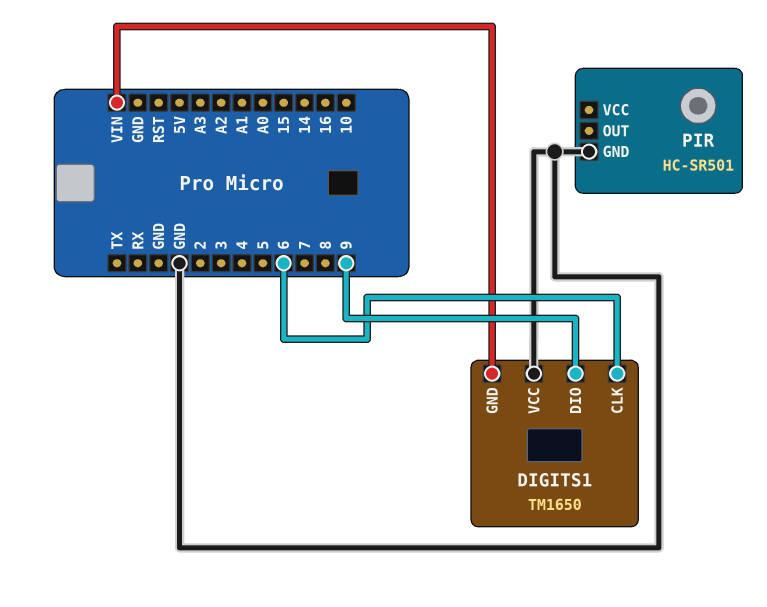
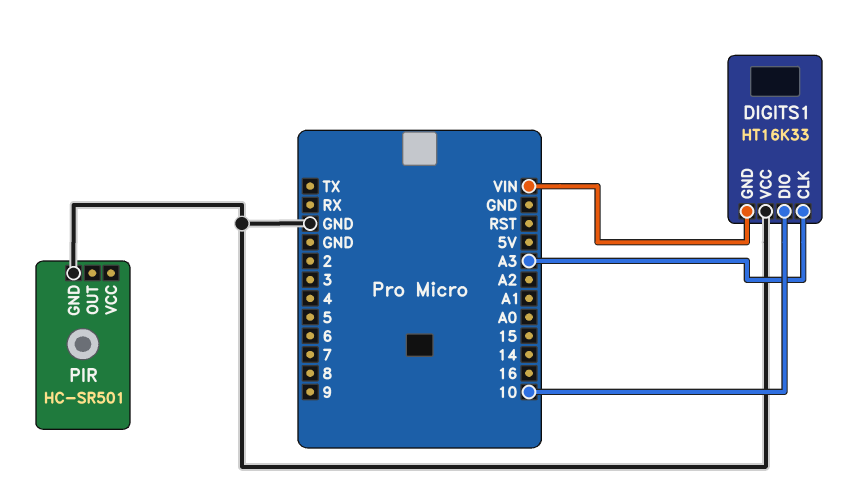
DIGITS1: TM1650 -> HT16K33
DIGITS1 pin CLK: 6 -> A3
DIGITS1 pin DIO: 9 -> 10

